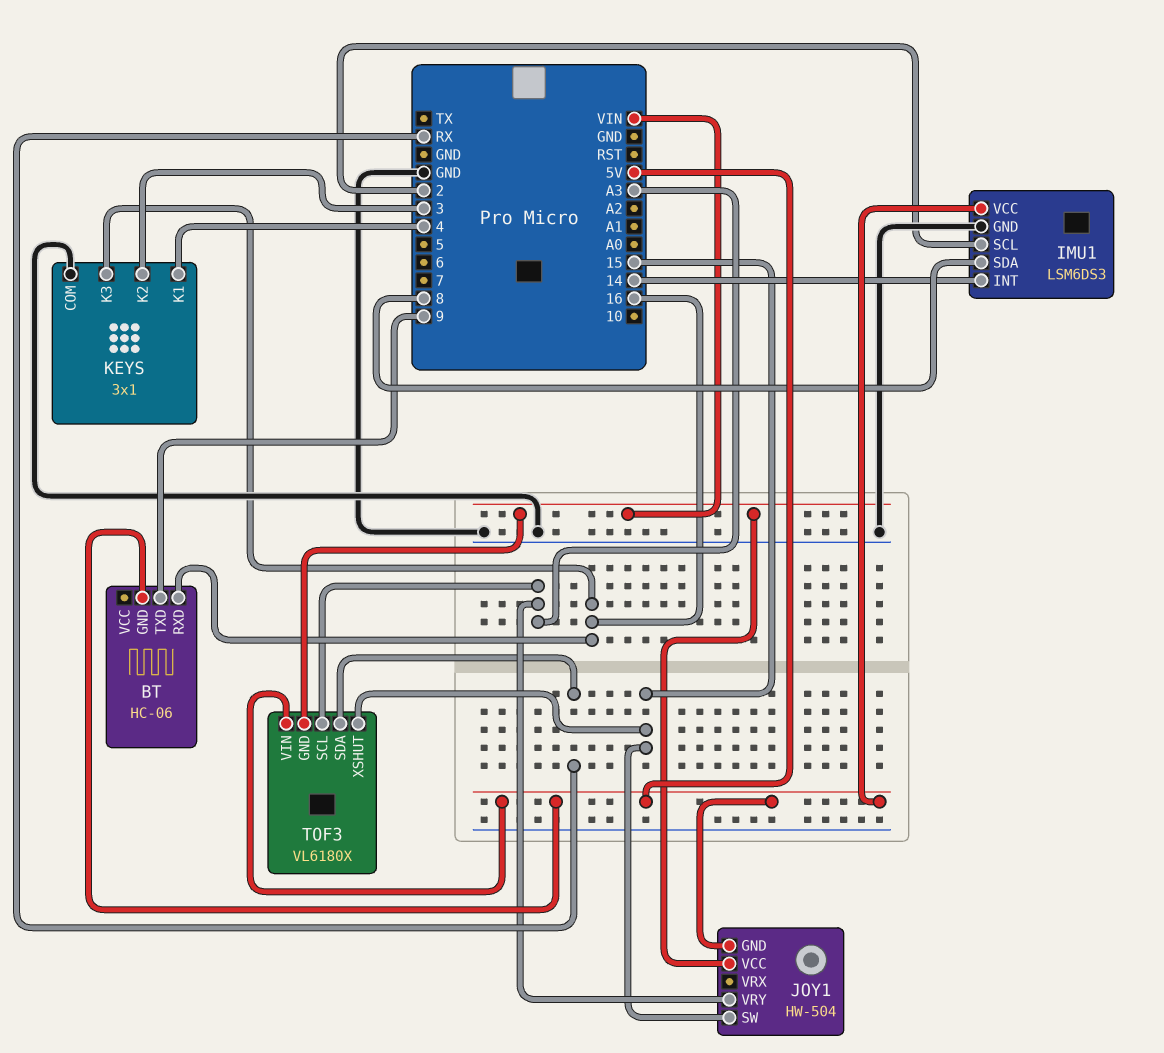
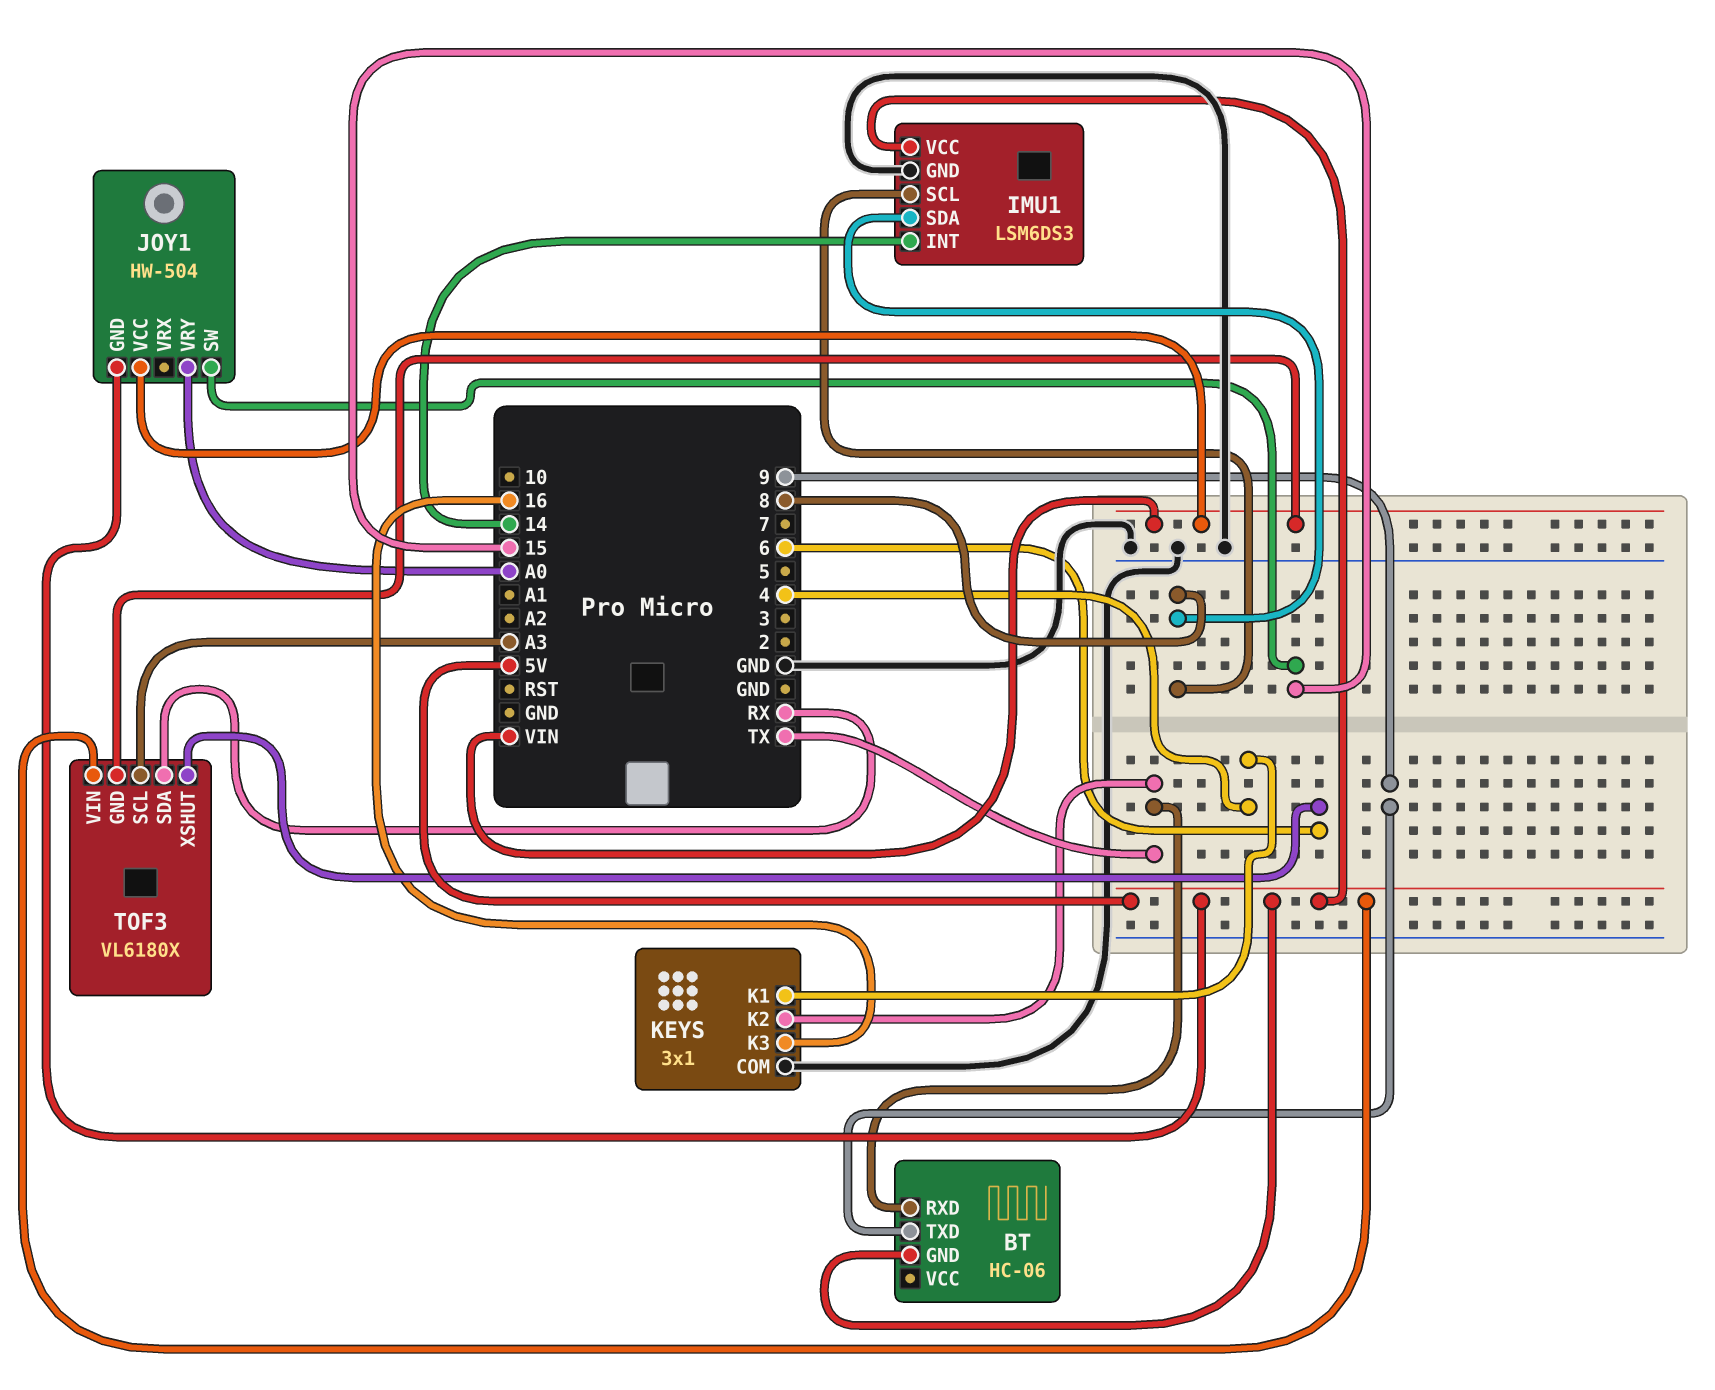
BT pin RXD: 16 -> TX
IMU1 pin SCL: 2 -> 8
JOY1 pin VRY: A3 -> A0
KEYS pin K2: 3 -> TX
TOF3 pin XSHUT: 15 -> 6

